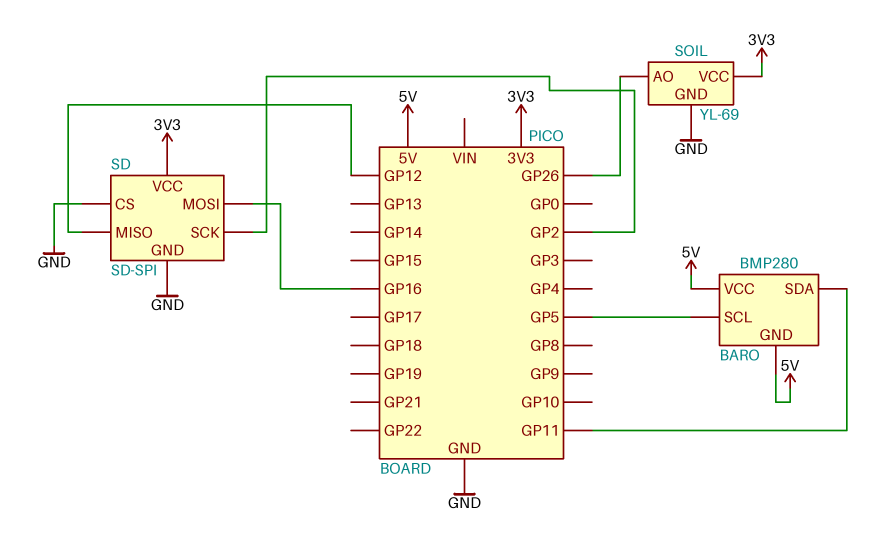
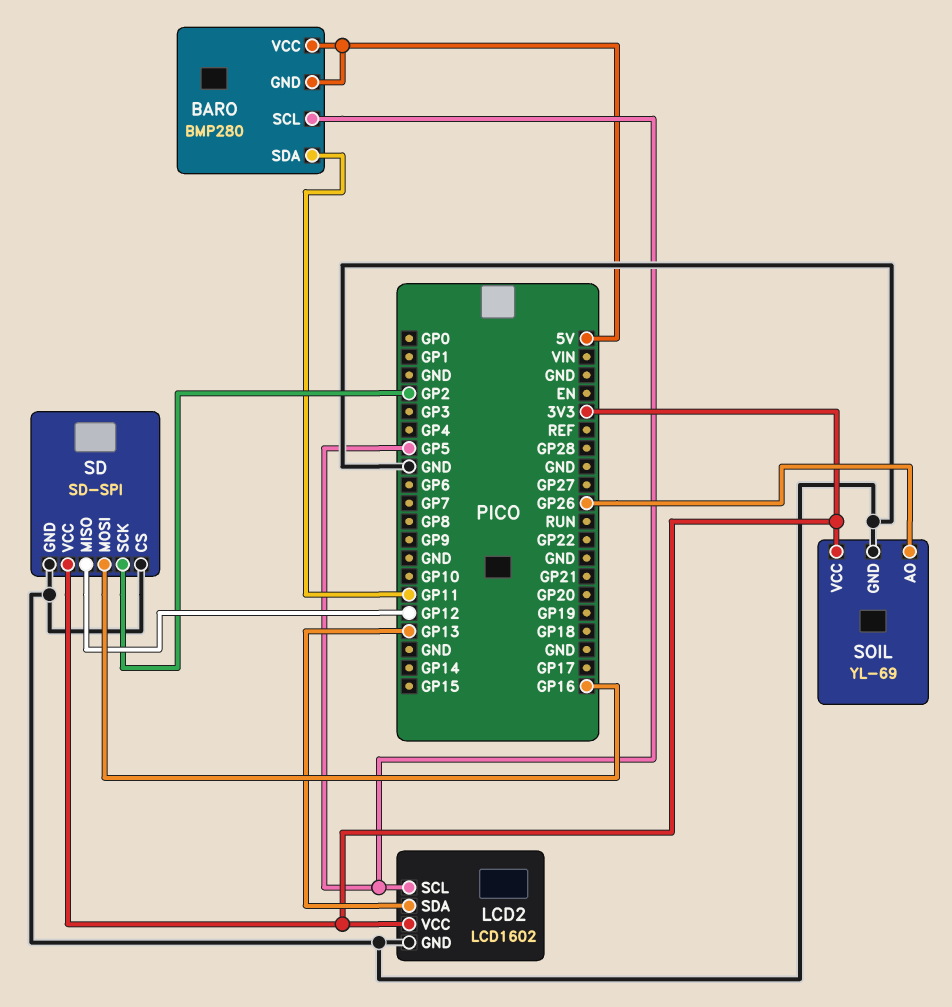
LCD2: none -> LCD1602
LCD2 pin GND: none -> GND
LCD2 pin SCL: none -> GP5
LCD2 pin SDA: none -> GP13
LCD2 pin VCC: none -> 3V3

